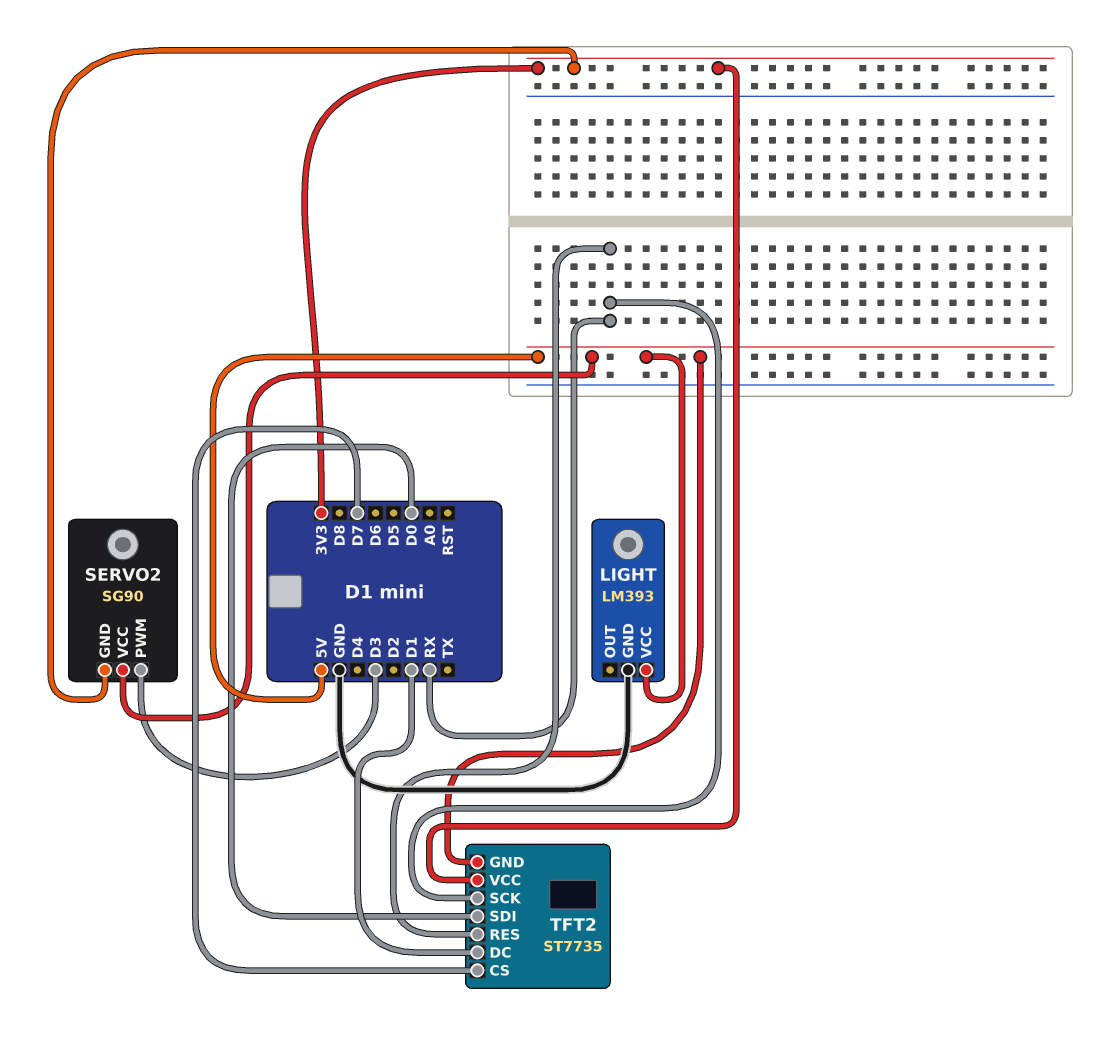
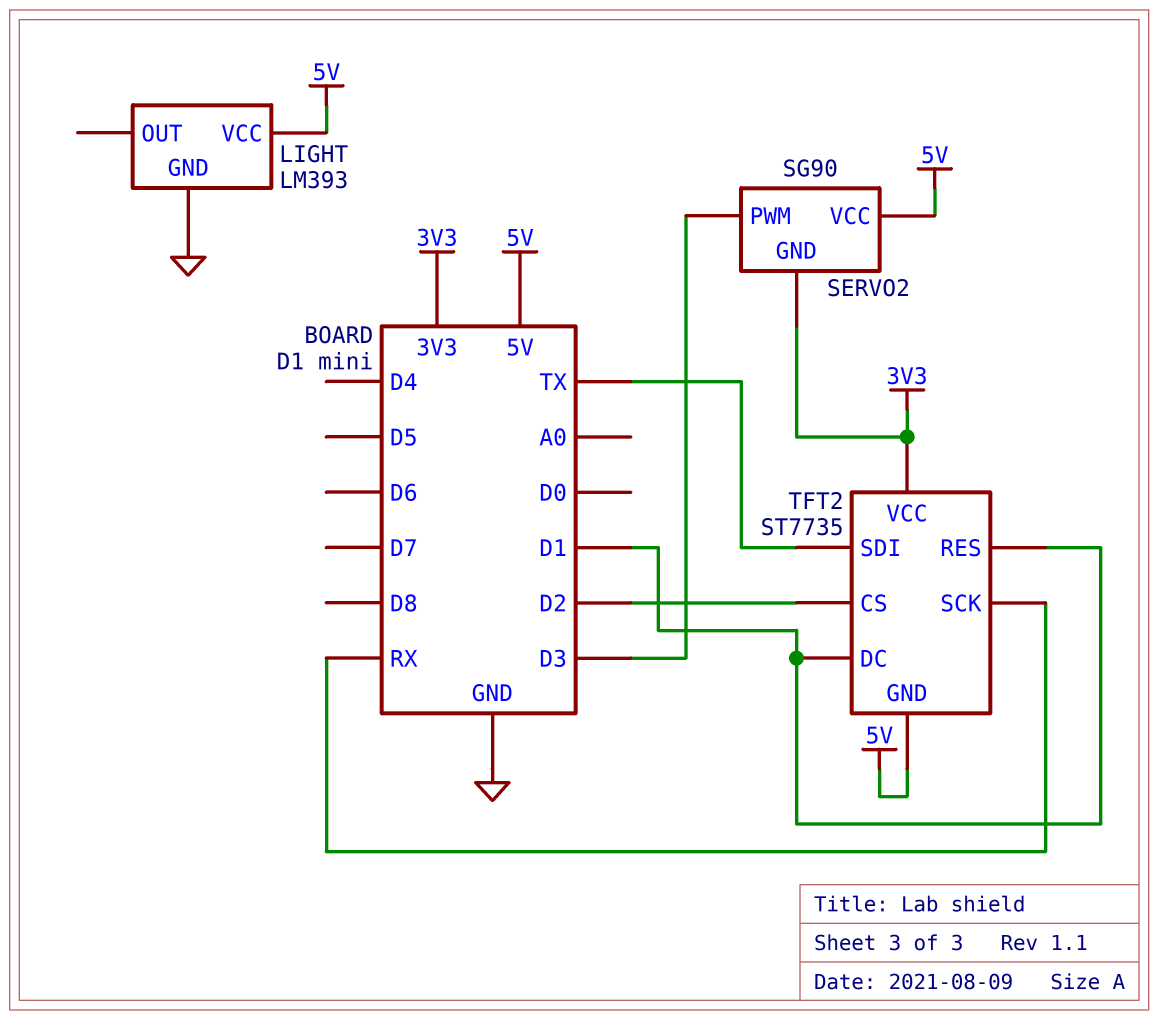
TFT2 pin CS: D7 -> D2
TFT2 pin RES: RX -> D1
TFT2 pin SDI: D0 -> TX

